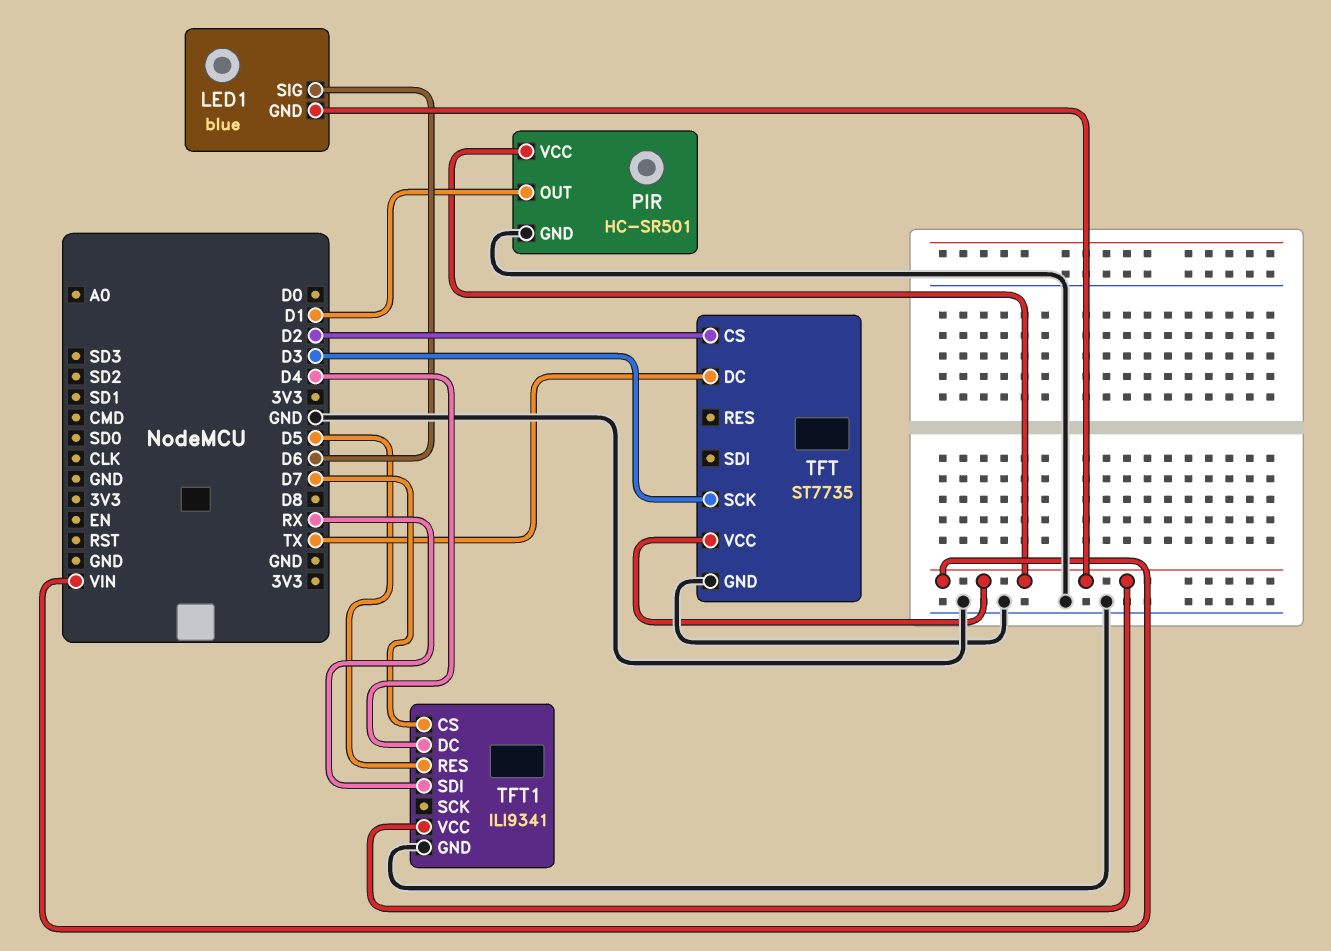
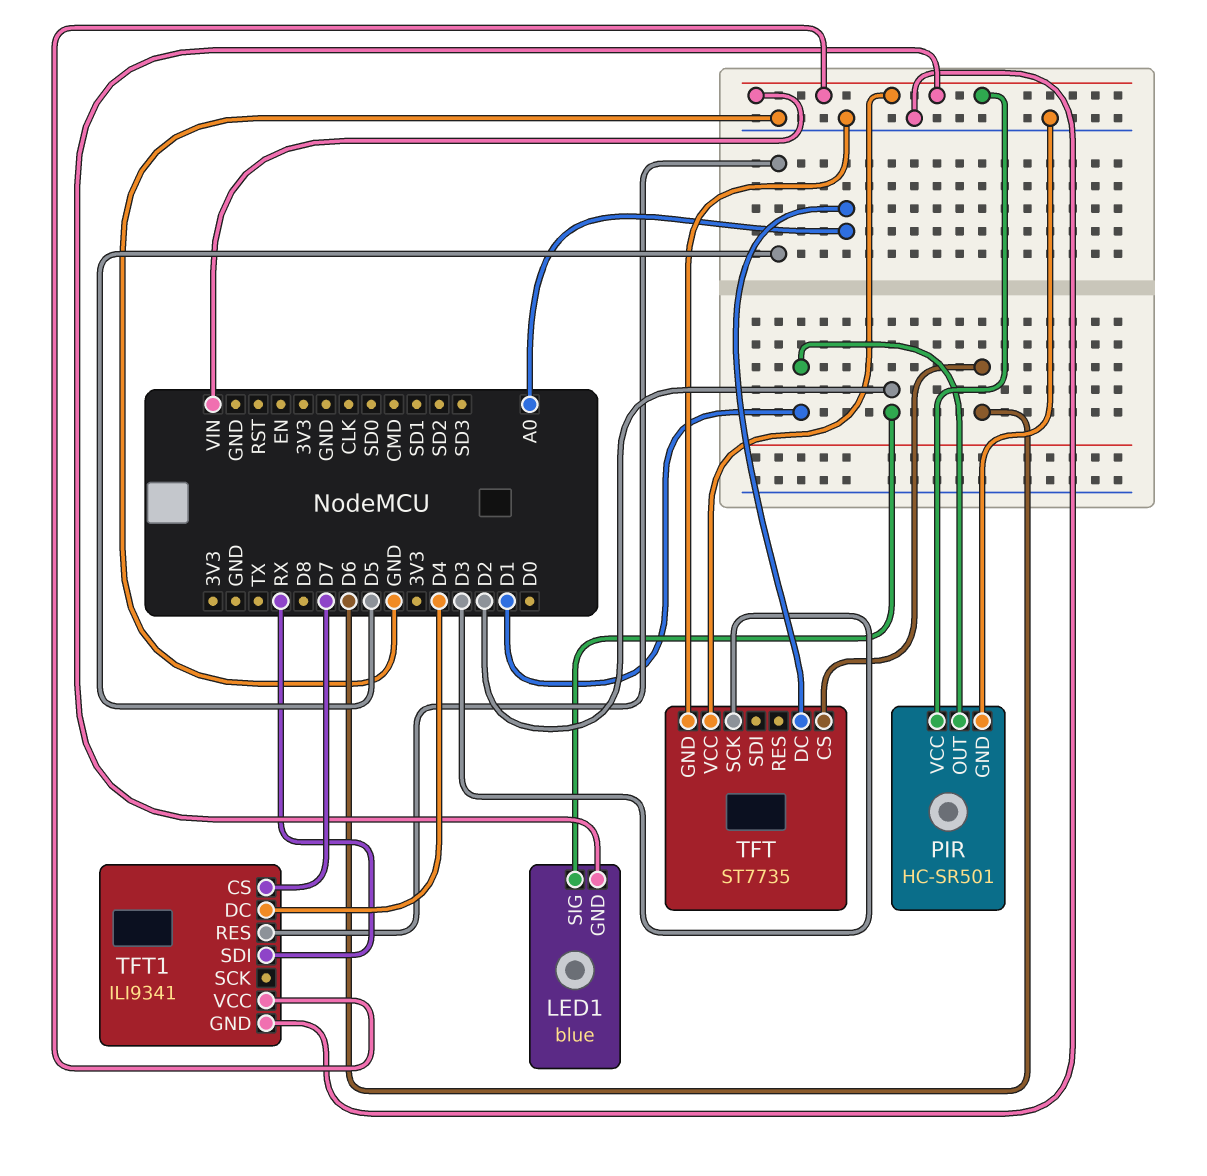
LED1 pin SIG: D6 -> D2
TFT pin CS: D2 -> D6
TFT pin DC: TX -> A0

